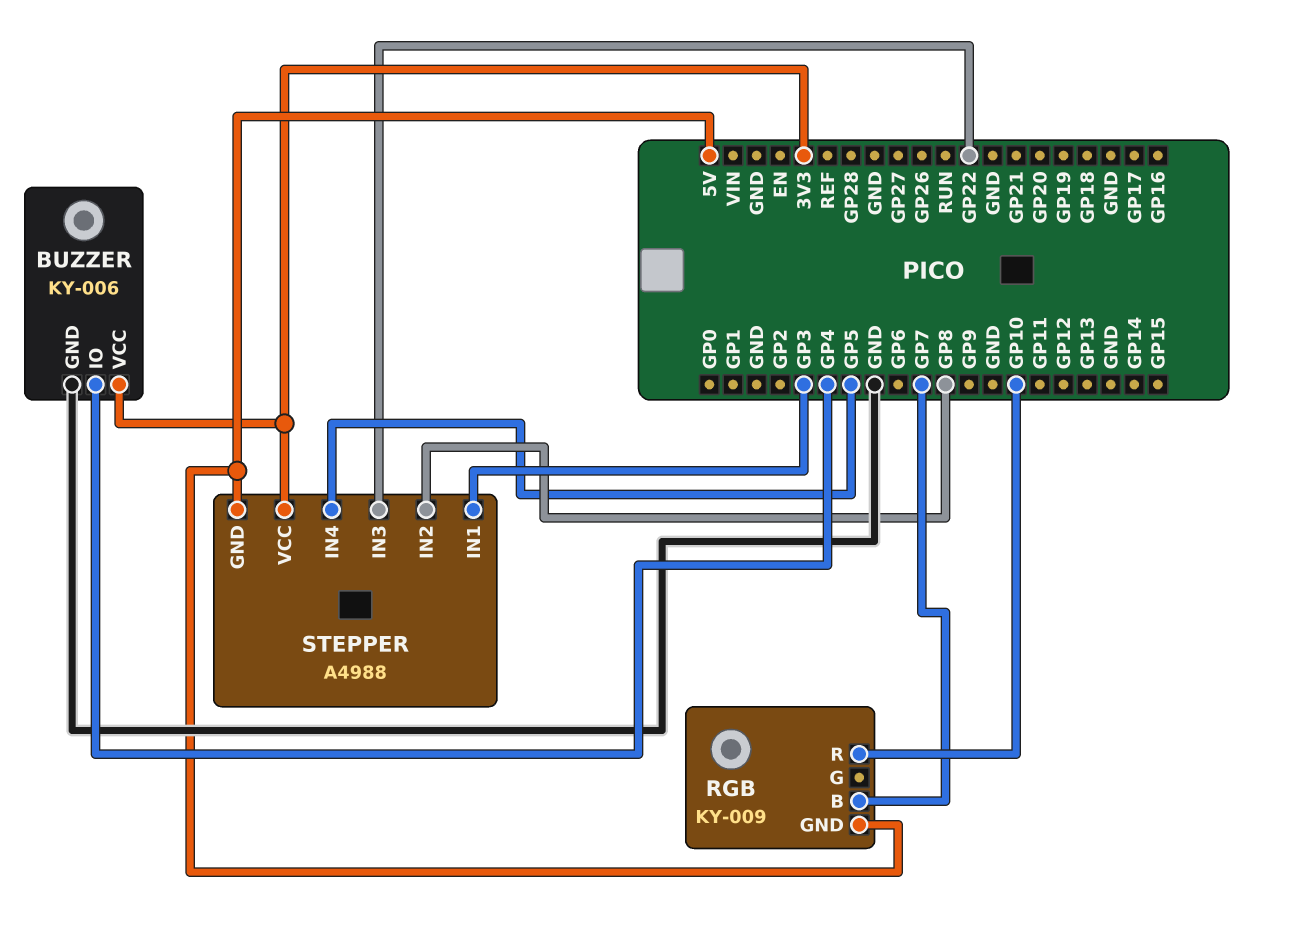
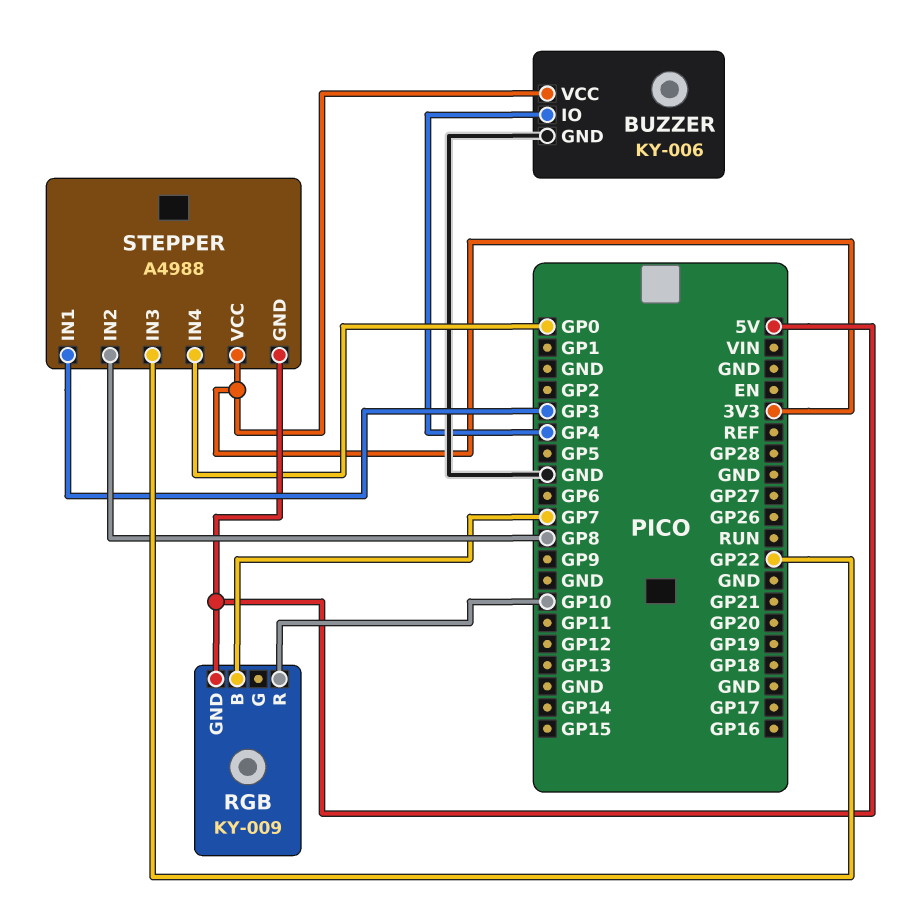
STEPPER pin IN4: GP5 -> GP0

